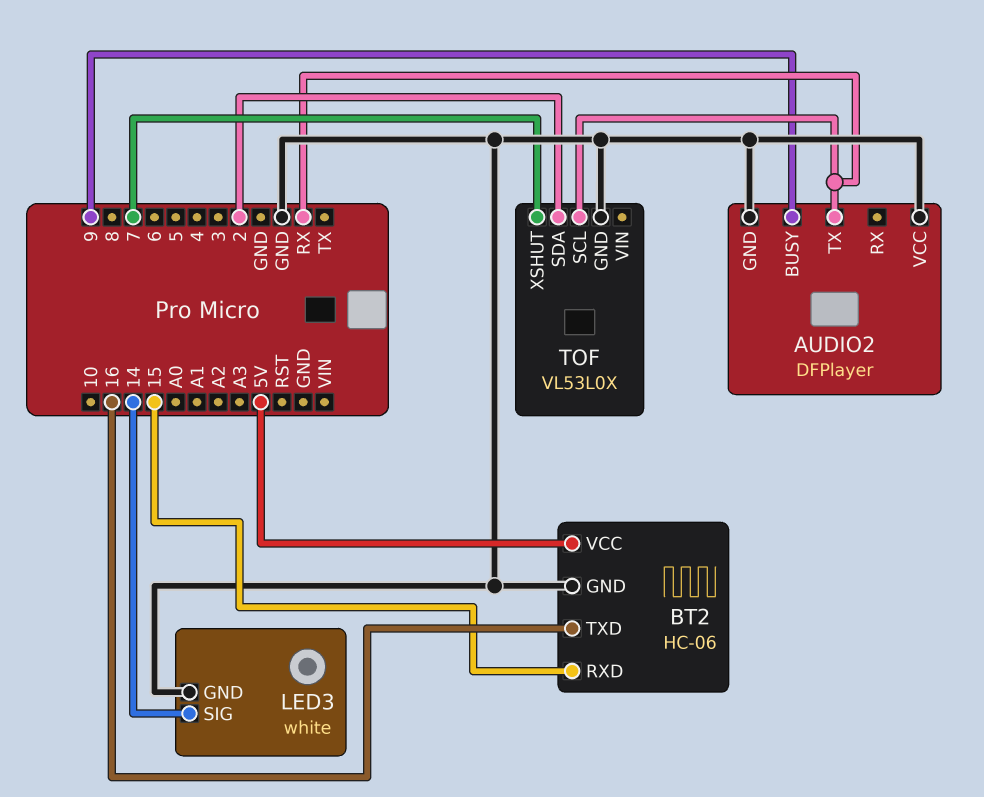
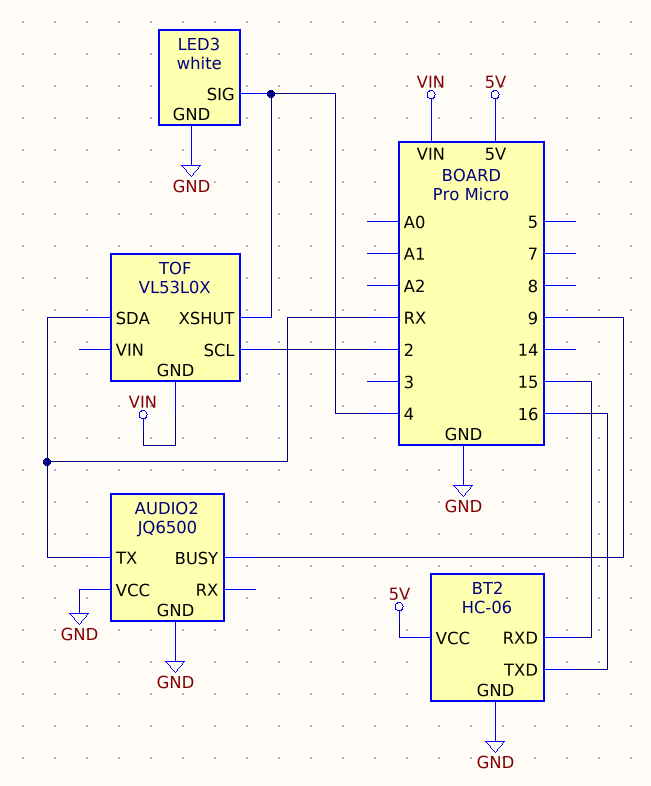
AUDIO2: DFPlayer -> JQ6500
LED3 pin SIG: 14 -> 4
TOF pin GND: GND -> VIN
TOF pin SCL: RX -> 2
TOF pin SDA: 2 -> RX
TOF pin XSHUT: 7 -> 4

